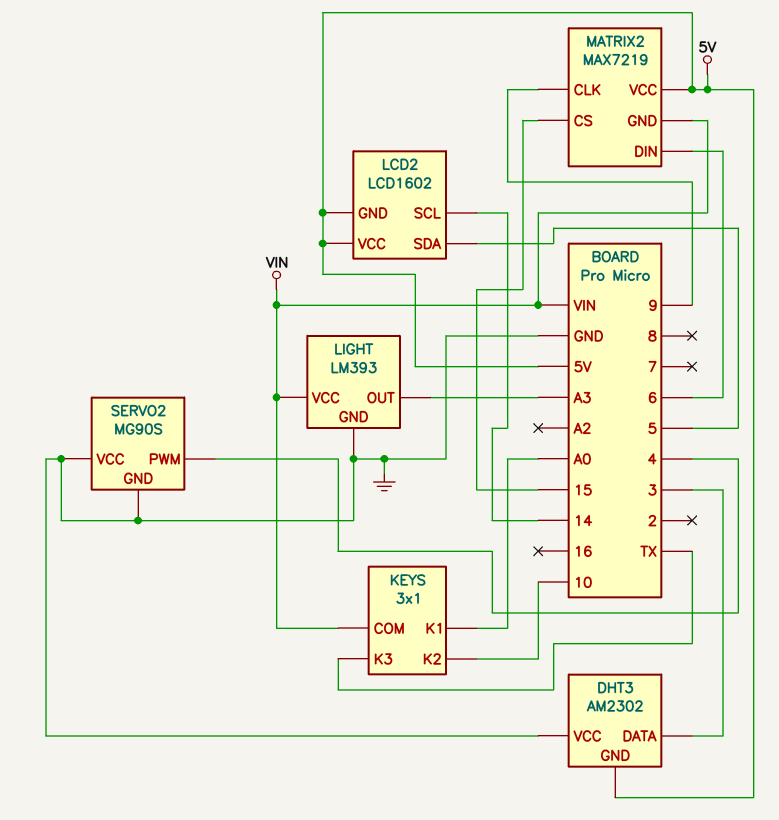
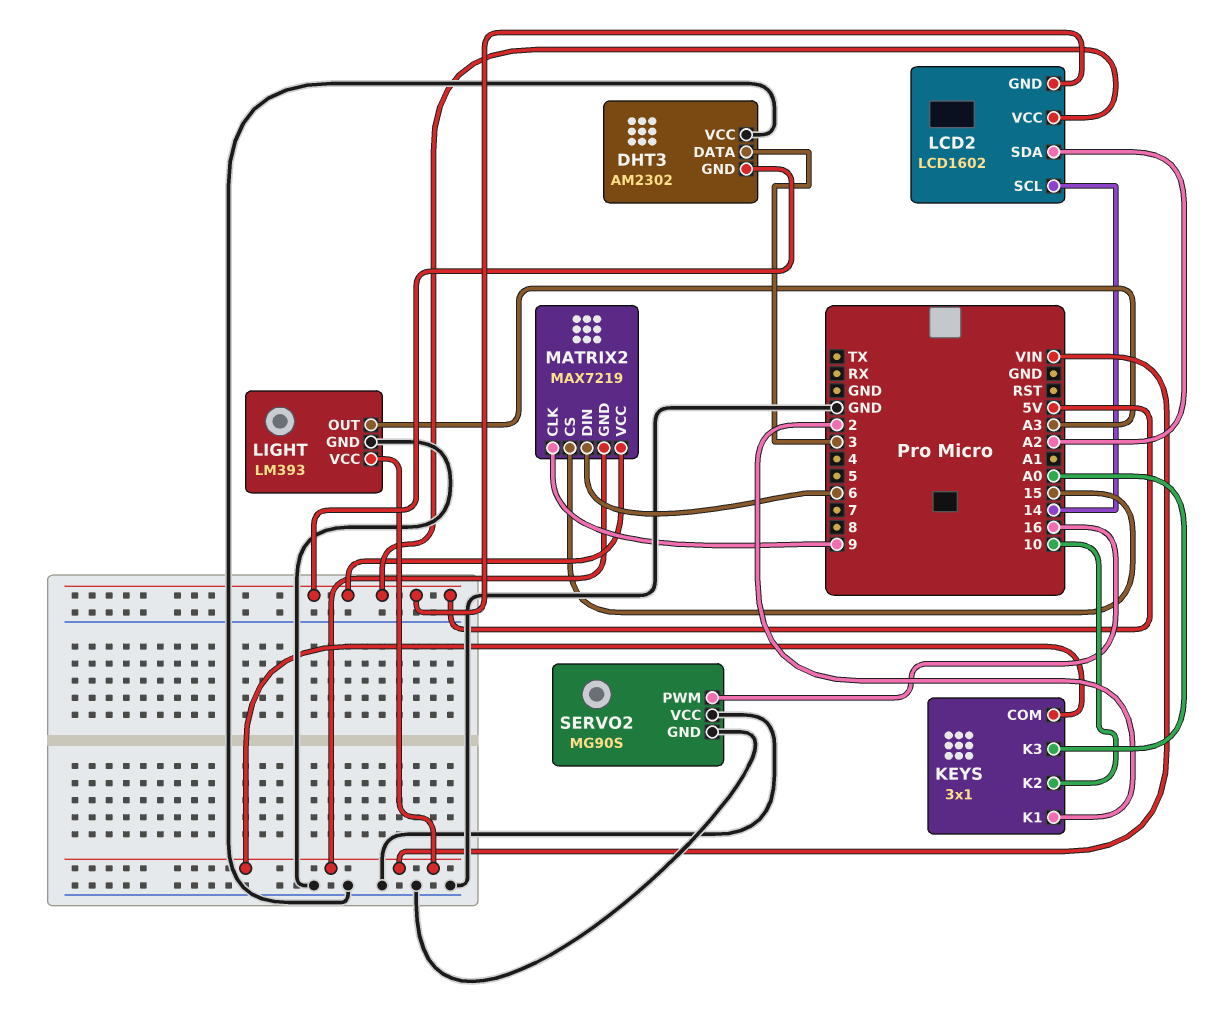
KEYS pin K1: A0 -> 2
KEYS pin K3: TX -> A0
LCD2 pin SDA: 5 -> A2
SERVO2 pin PWM: 4 -> 16

